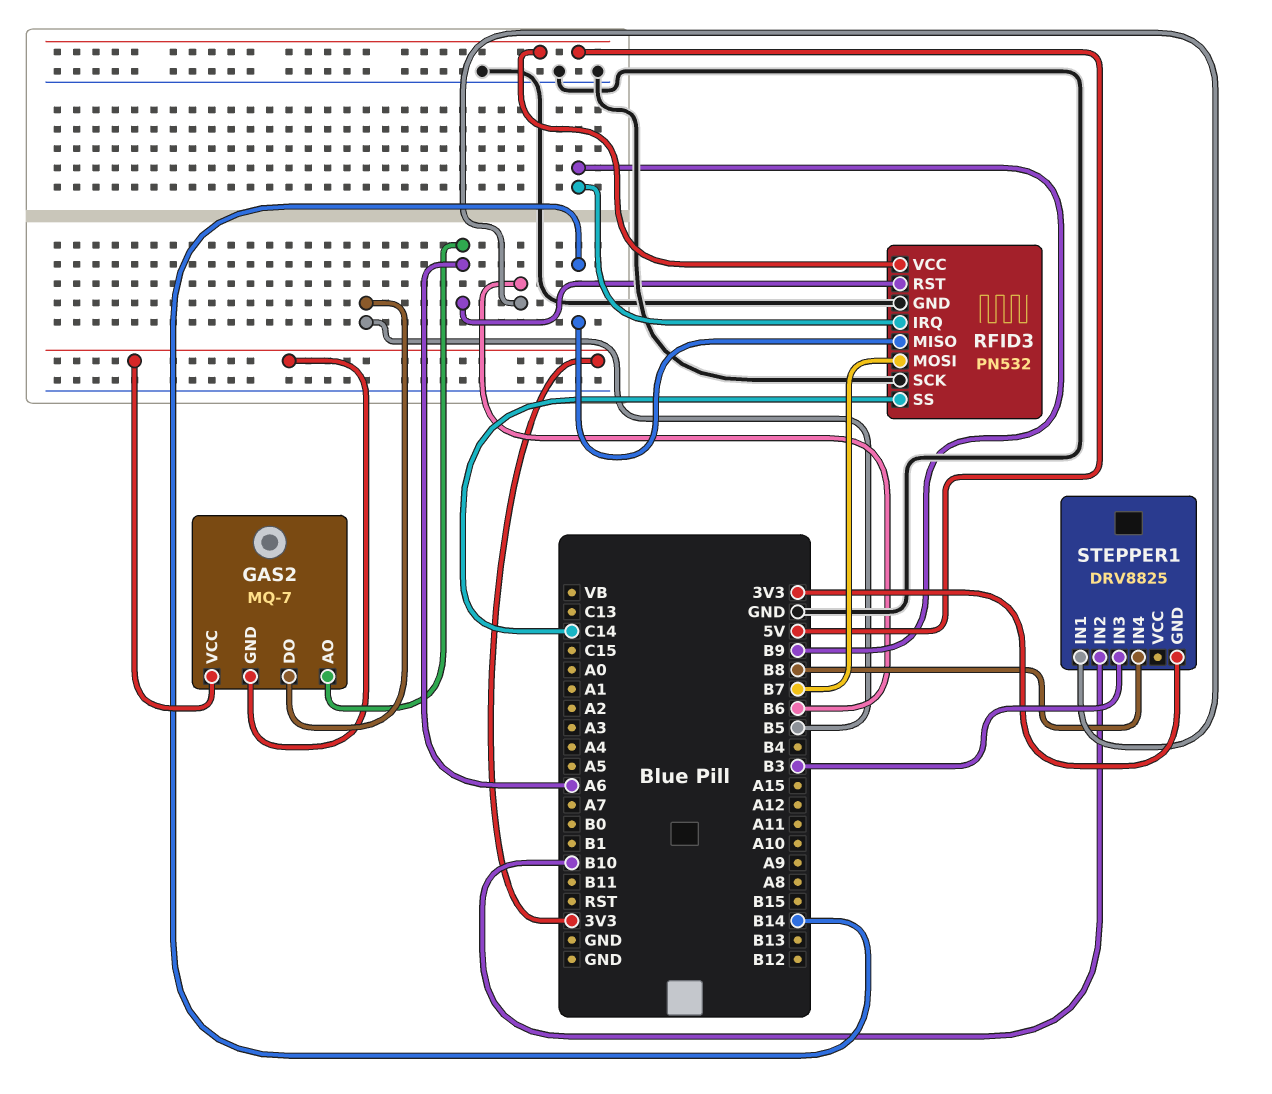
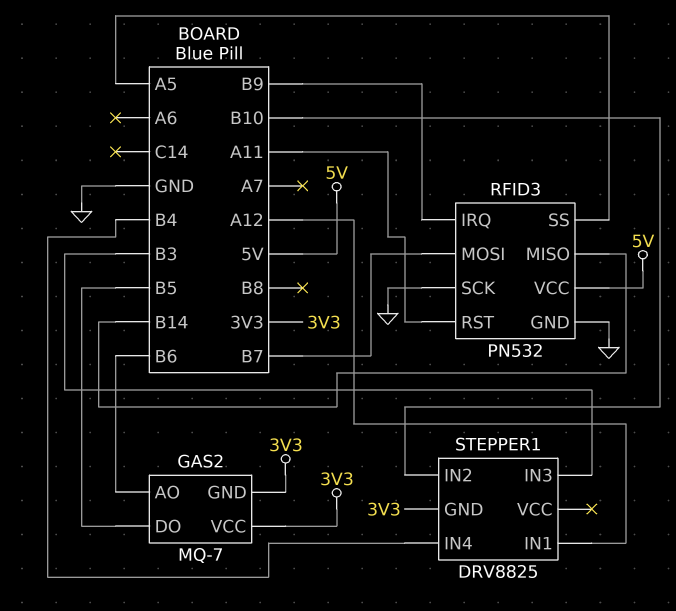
GAS2 pin AO: A6 -> B6
RFID3 pin RST: A6 -> A11
RFID3 pin SS: C14 -> A5
STEPPER1 pin IN1: B6 -> A12
STEPPER1 pin IN4: B8 -> B4

